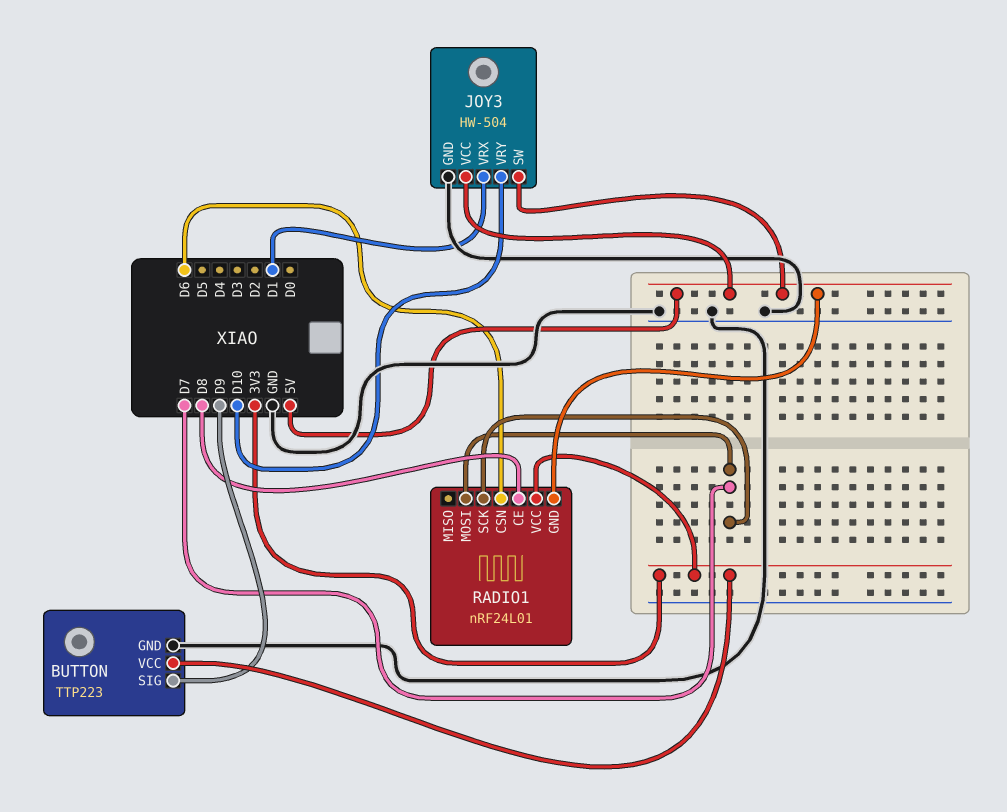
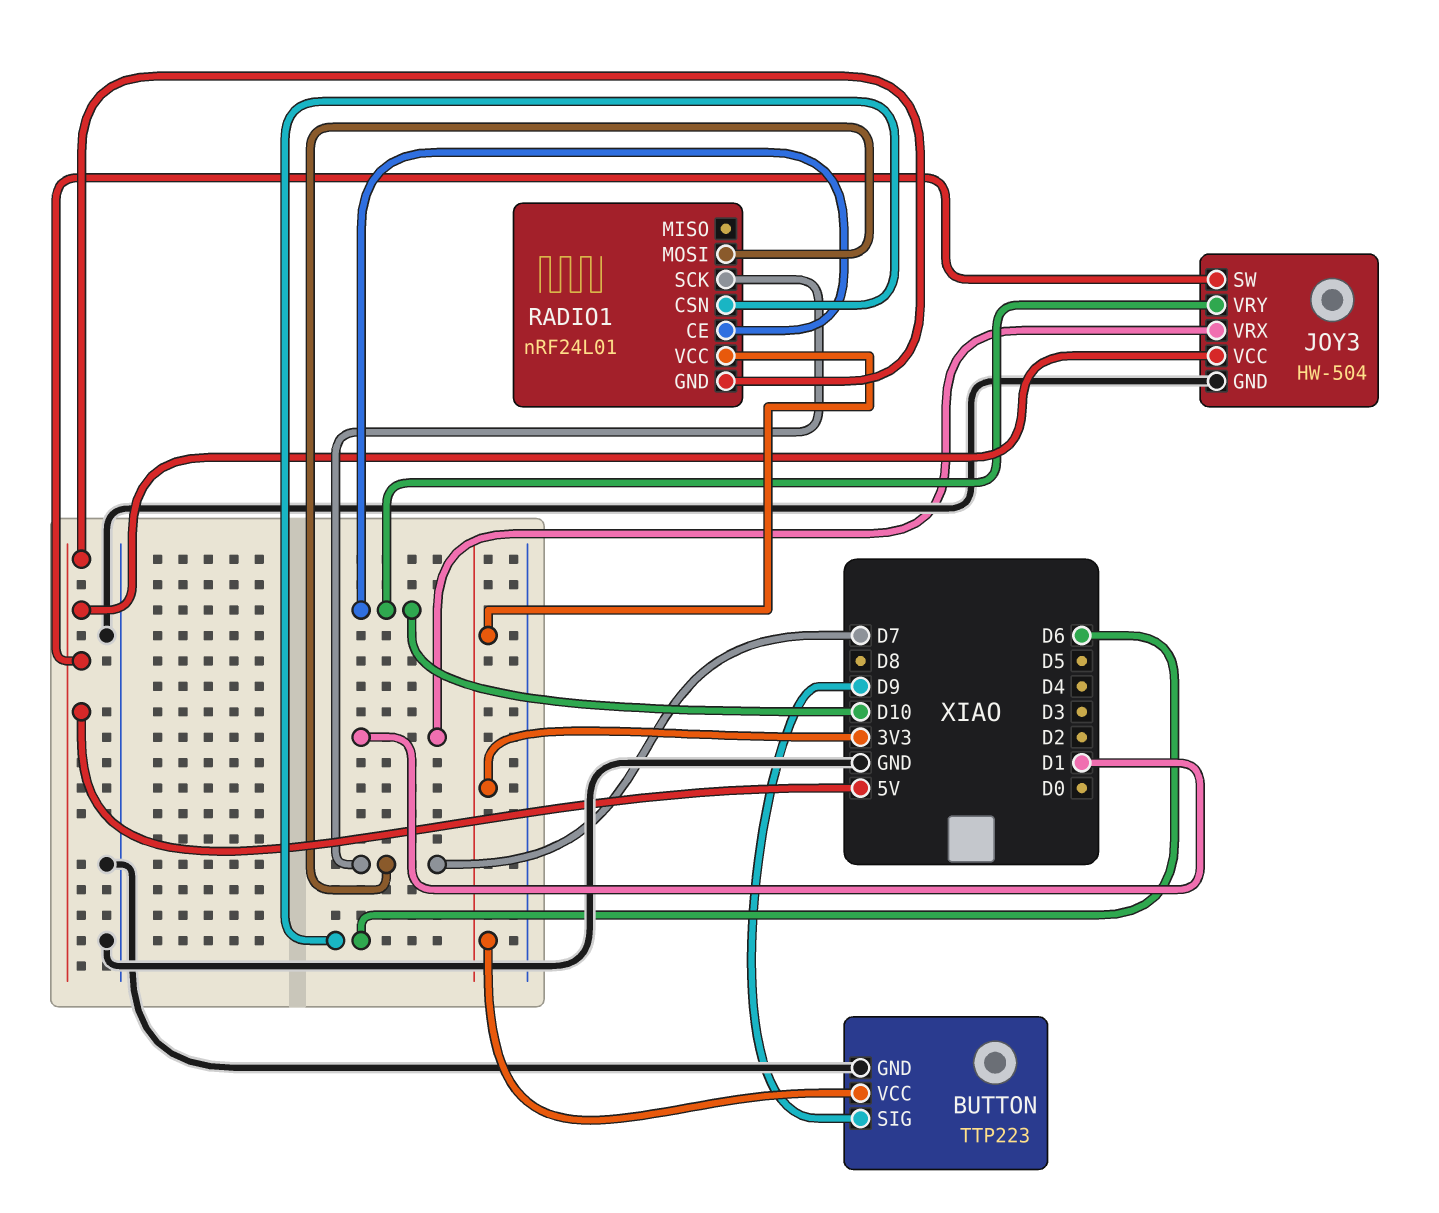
RADIO1 pin CE: D8 -> D10

